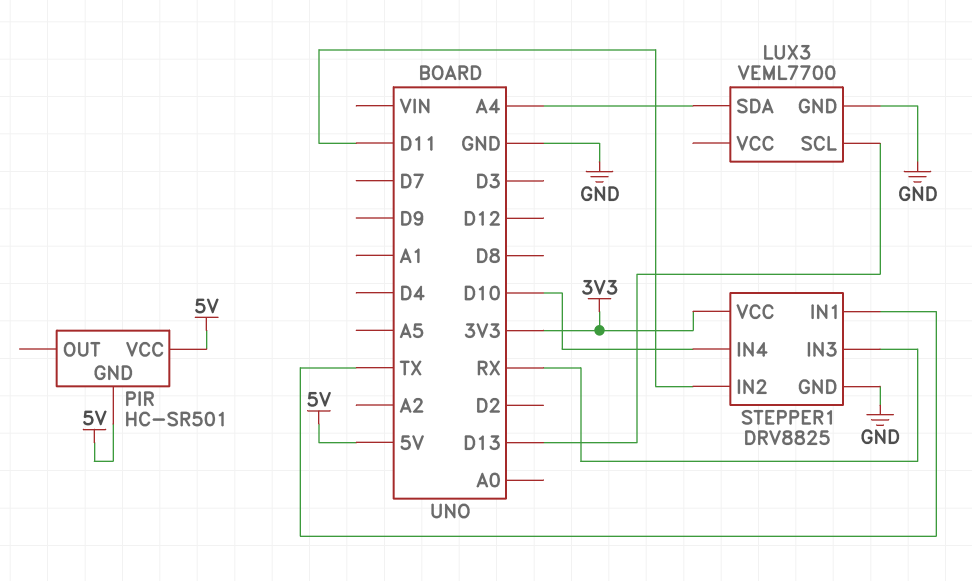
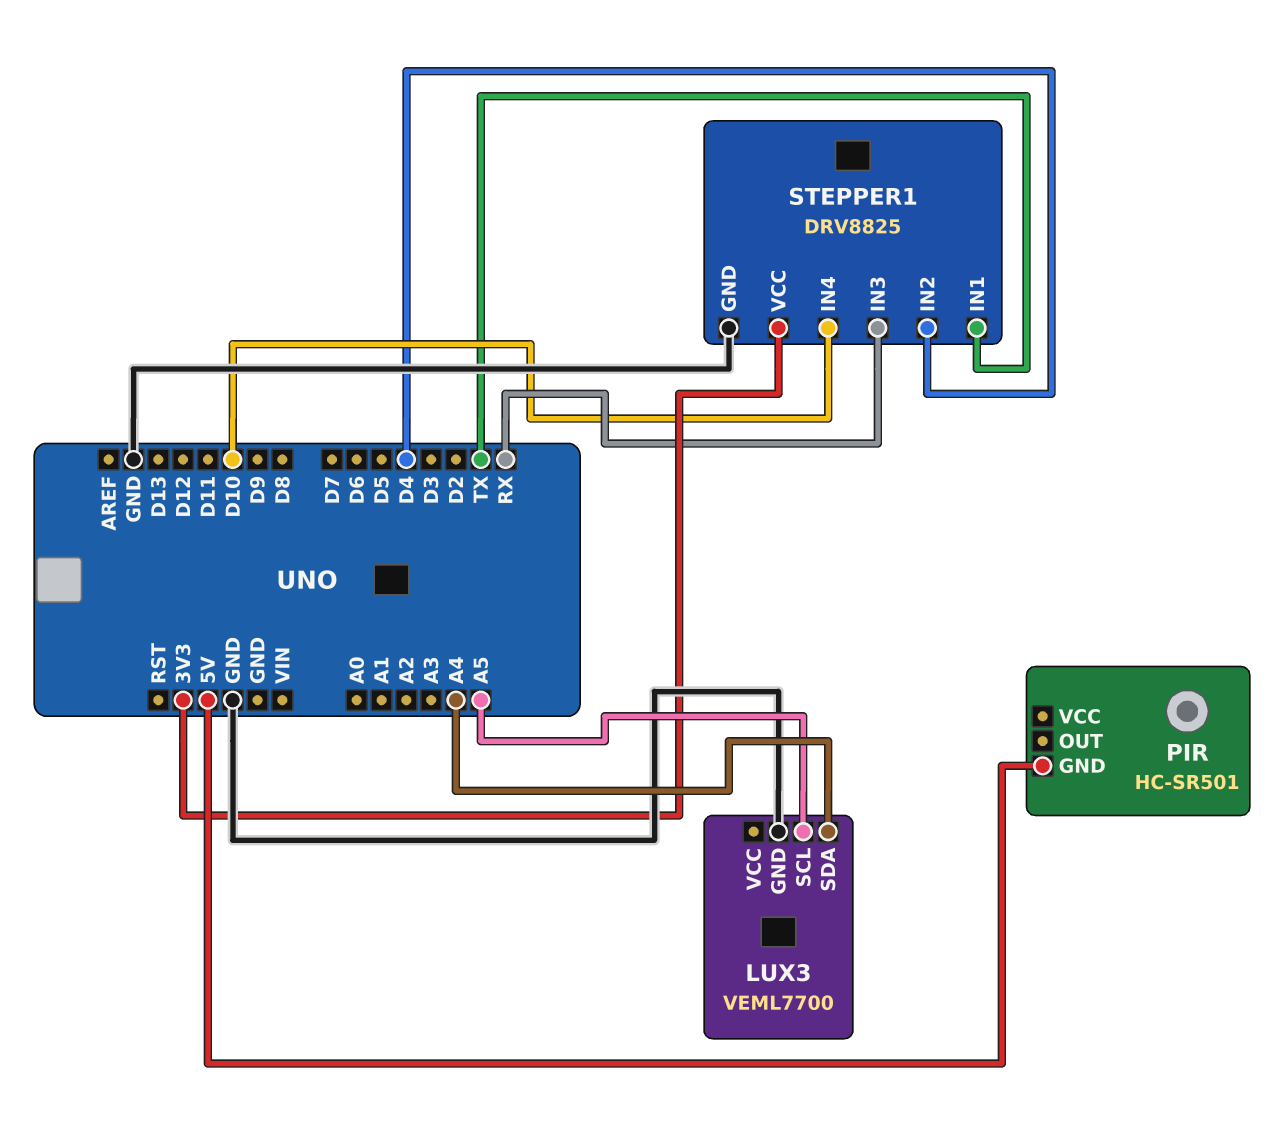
LUX3 pin SCL: D13 -> A5
PIR pin VCC: 5V -> none
STEPPER1 pin IN2: D11 -> D4

